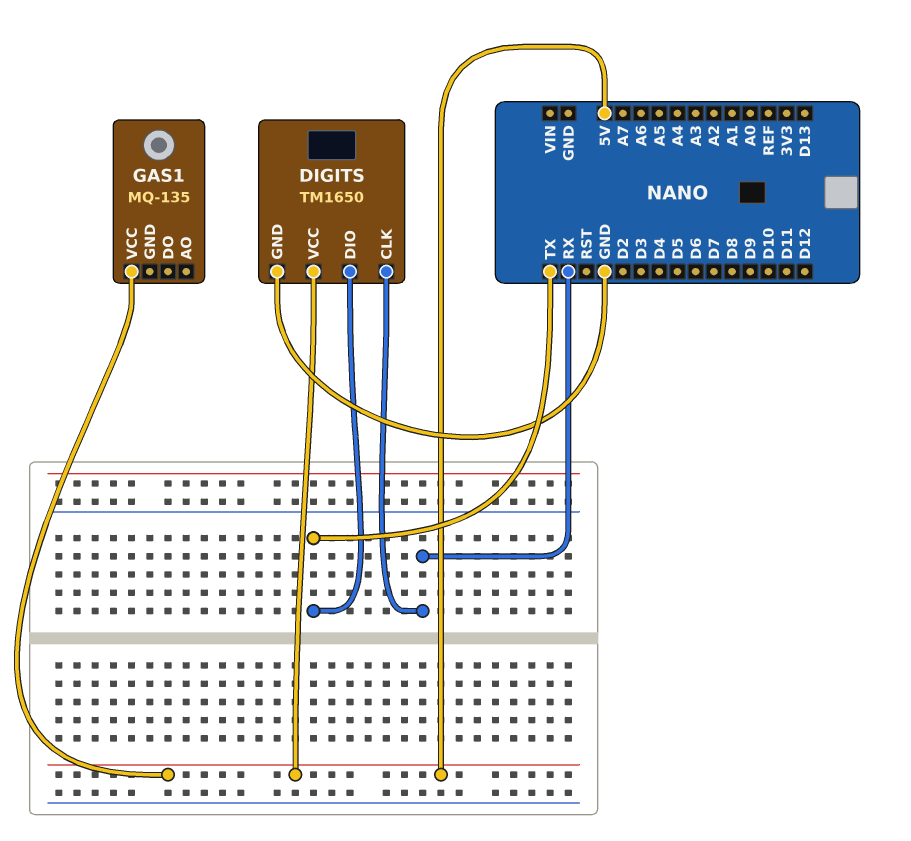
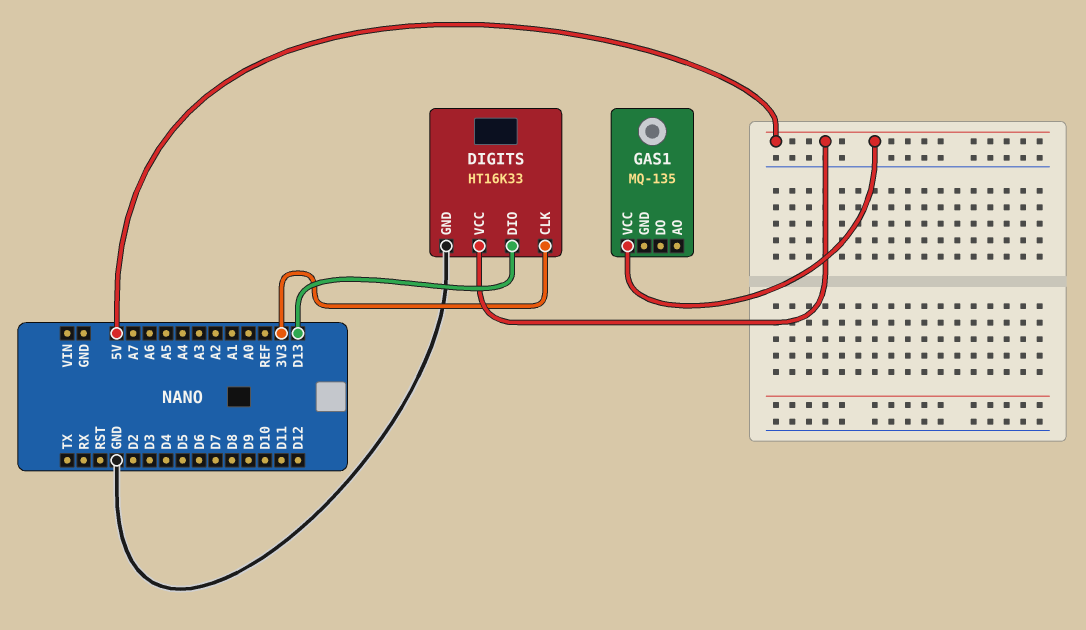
DIGITS: TM1650 -> HT16K33
DIGITS pin CLK: RX -> 3V3
DIGITS pin DIO: TX -> D13

